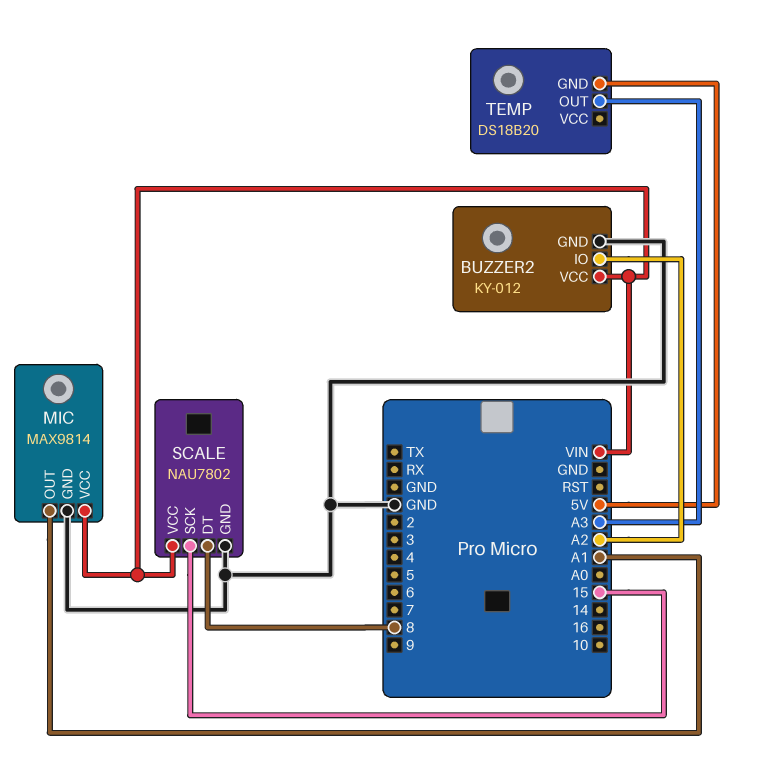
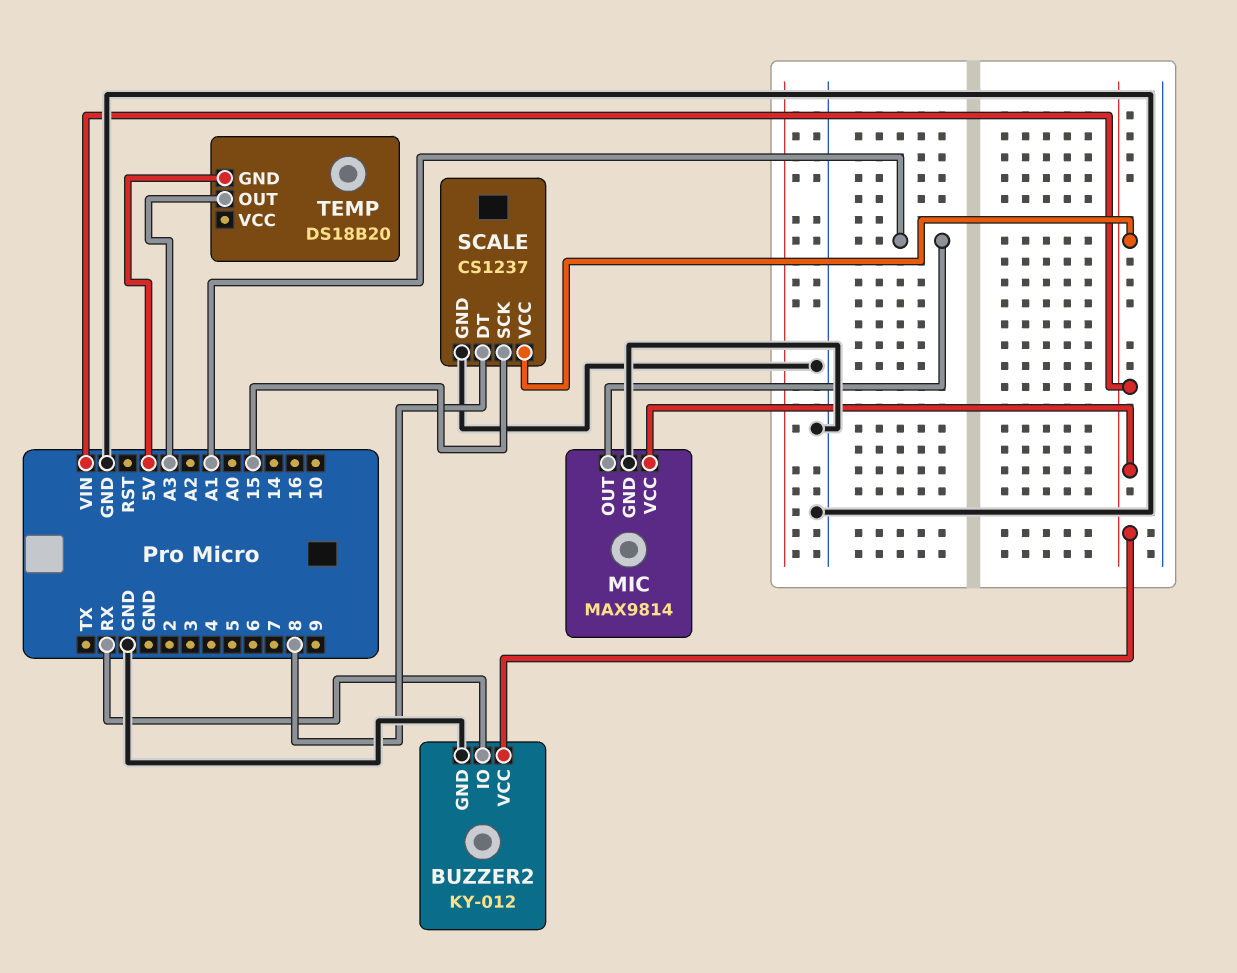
BUZZER2 pin IO: A2 -> RX
SCALE: NAU7802 -> CS1237

